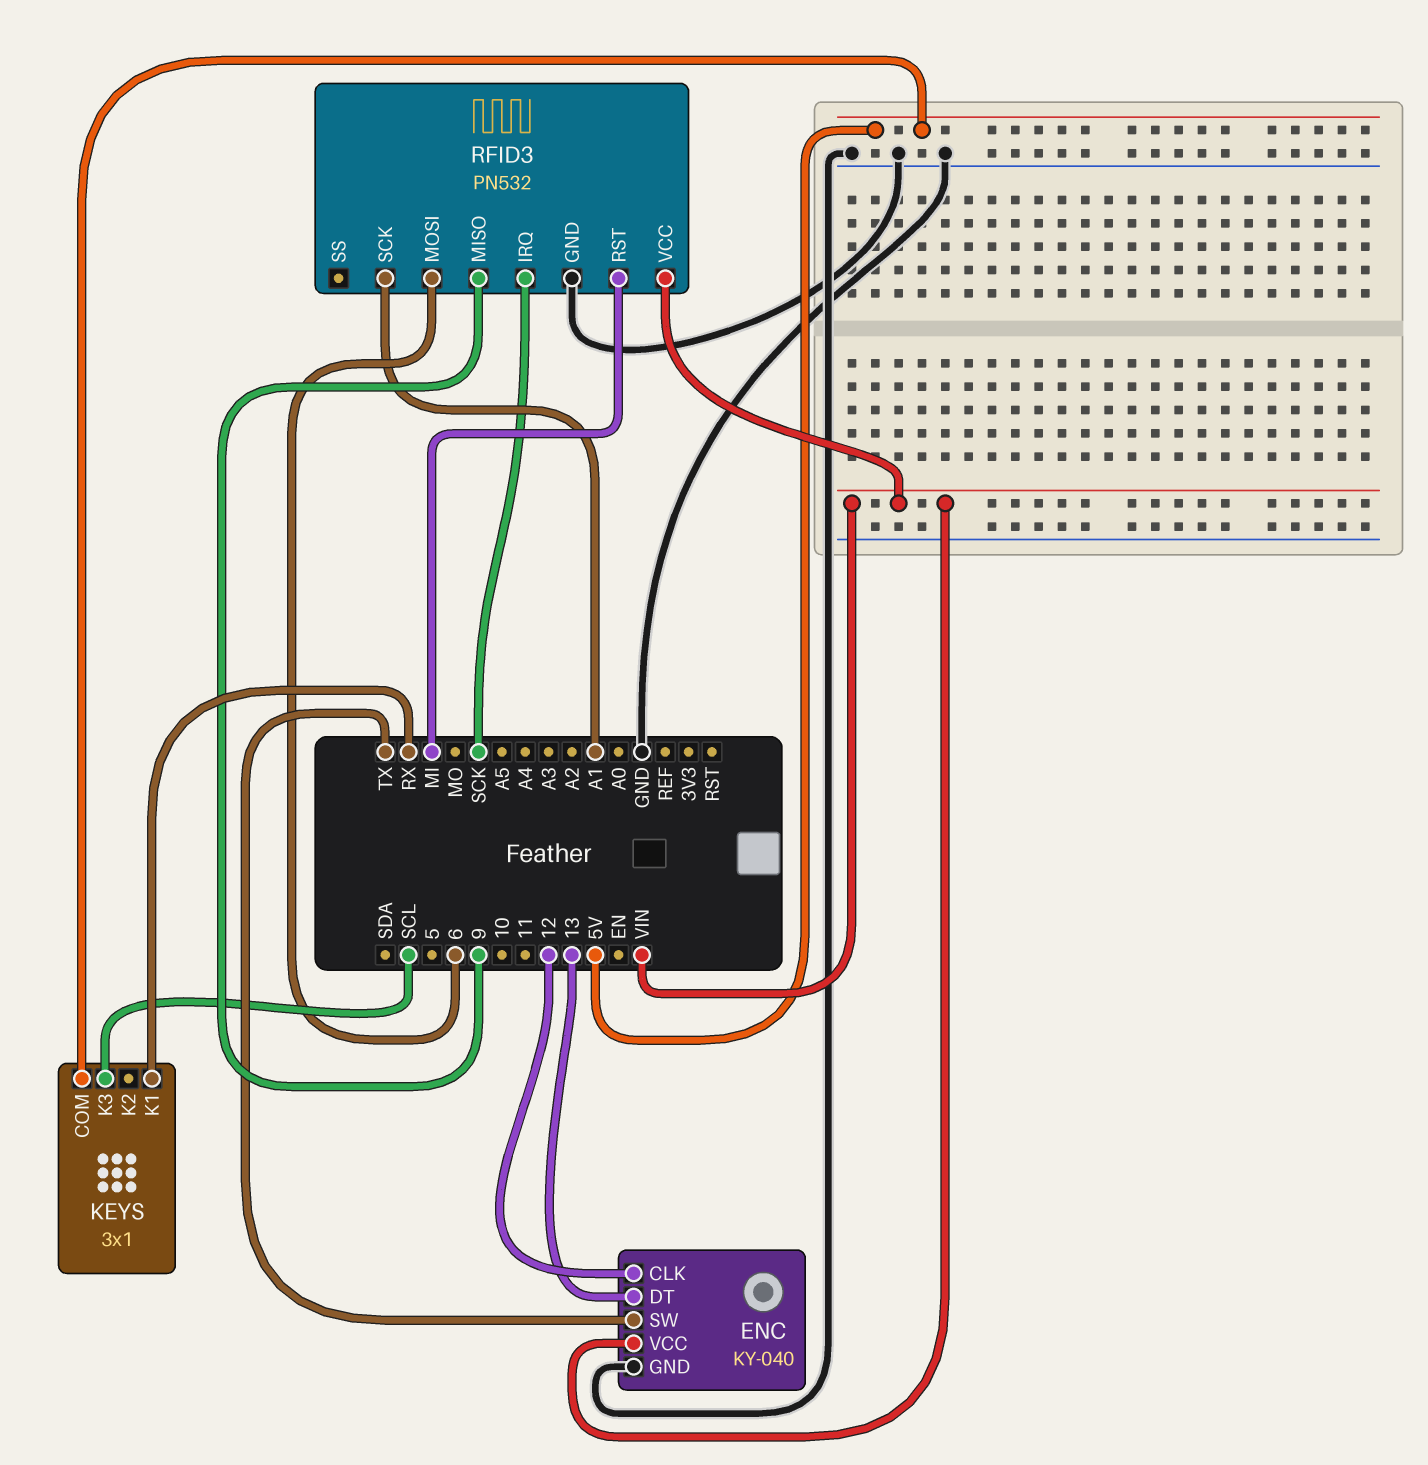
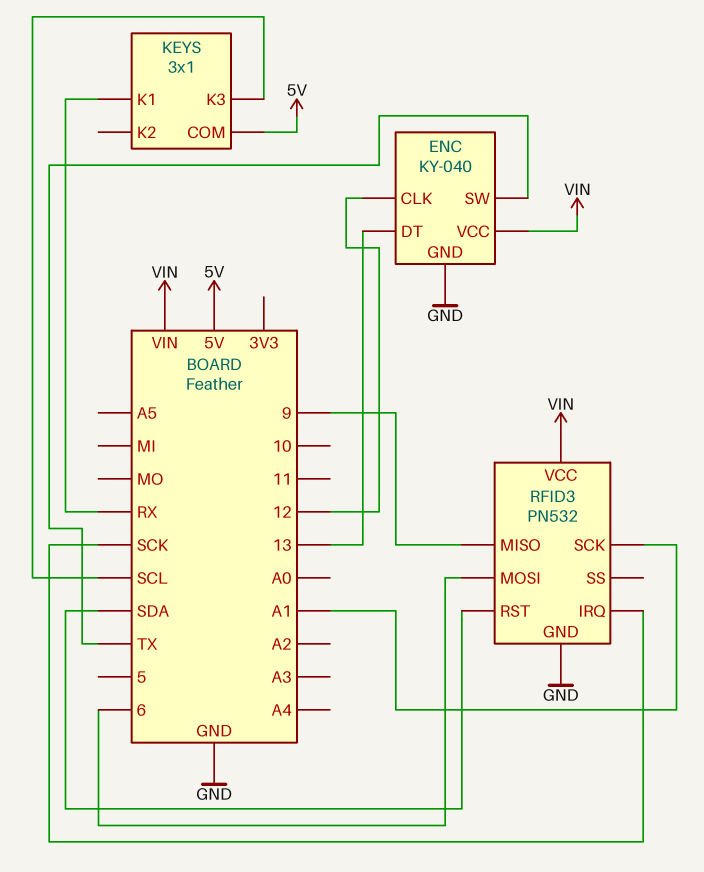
RFID3 pin RST: MI -> SDA

